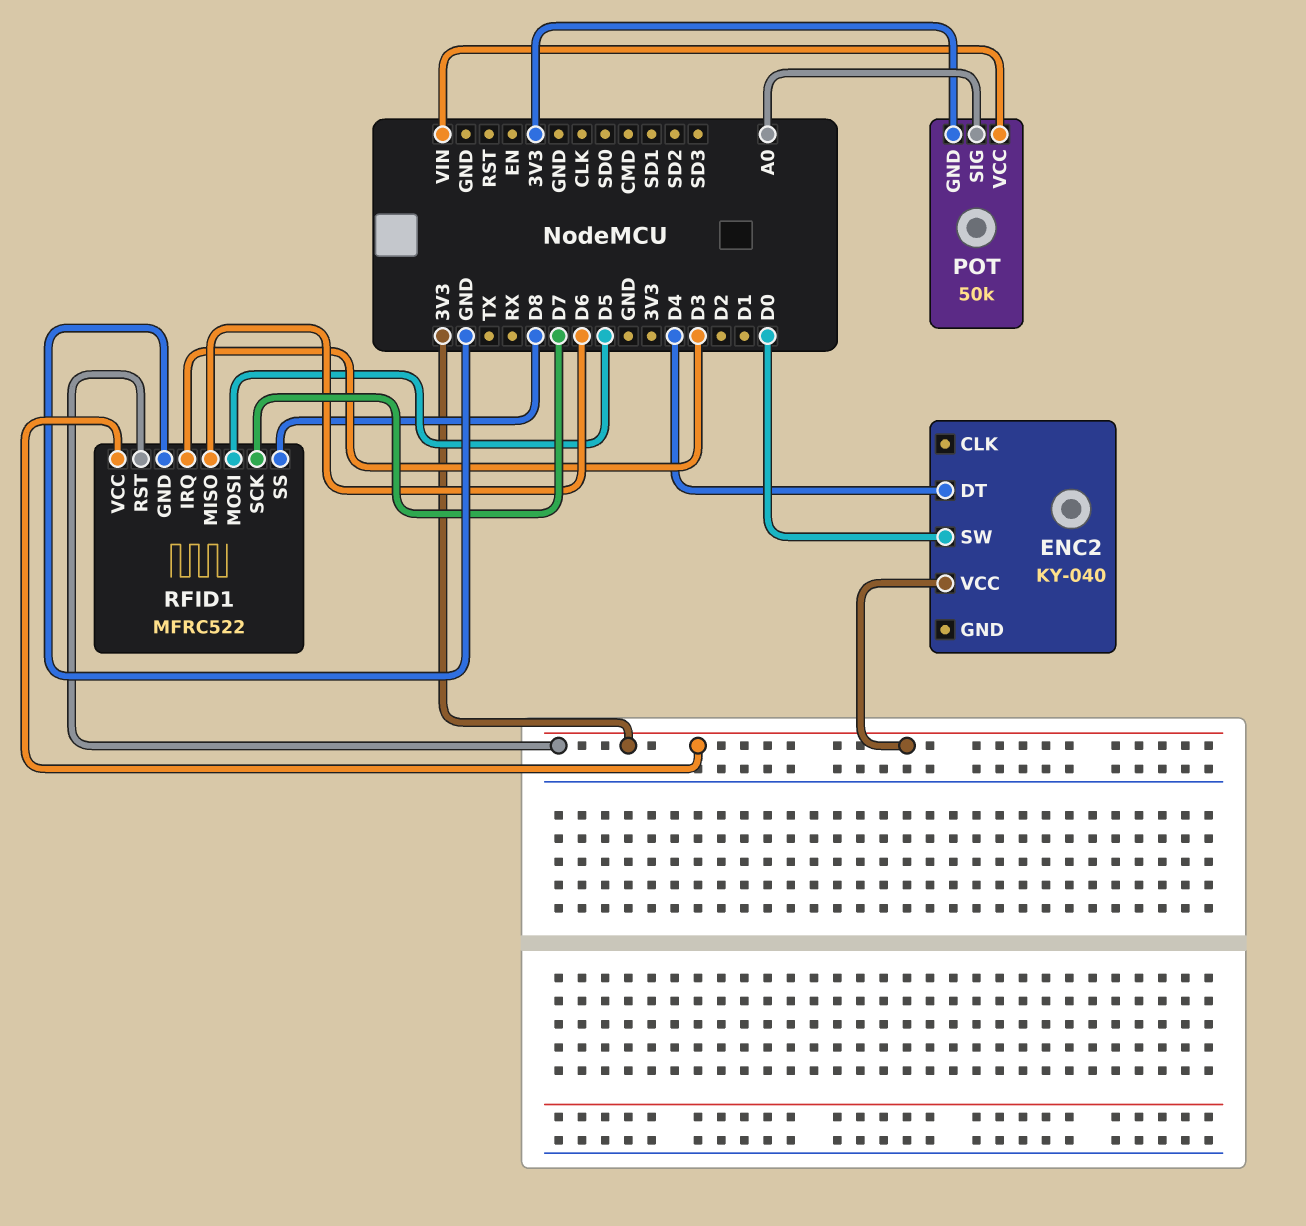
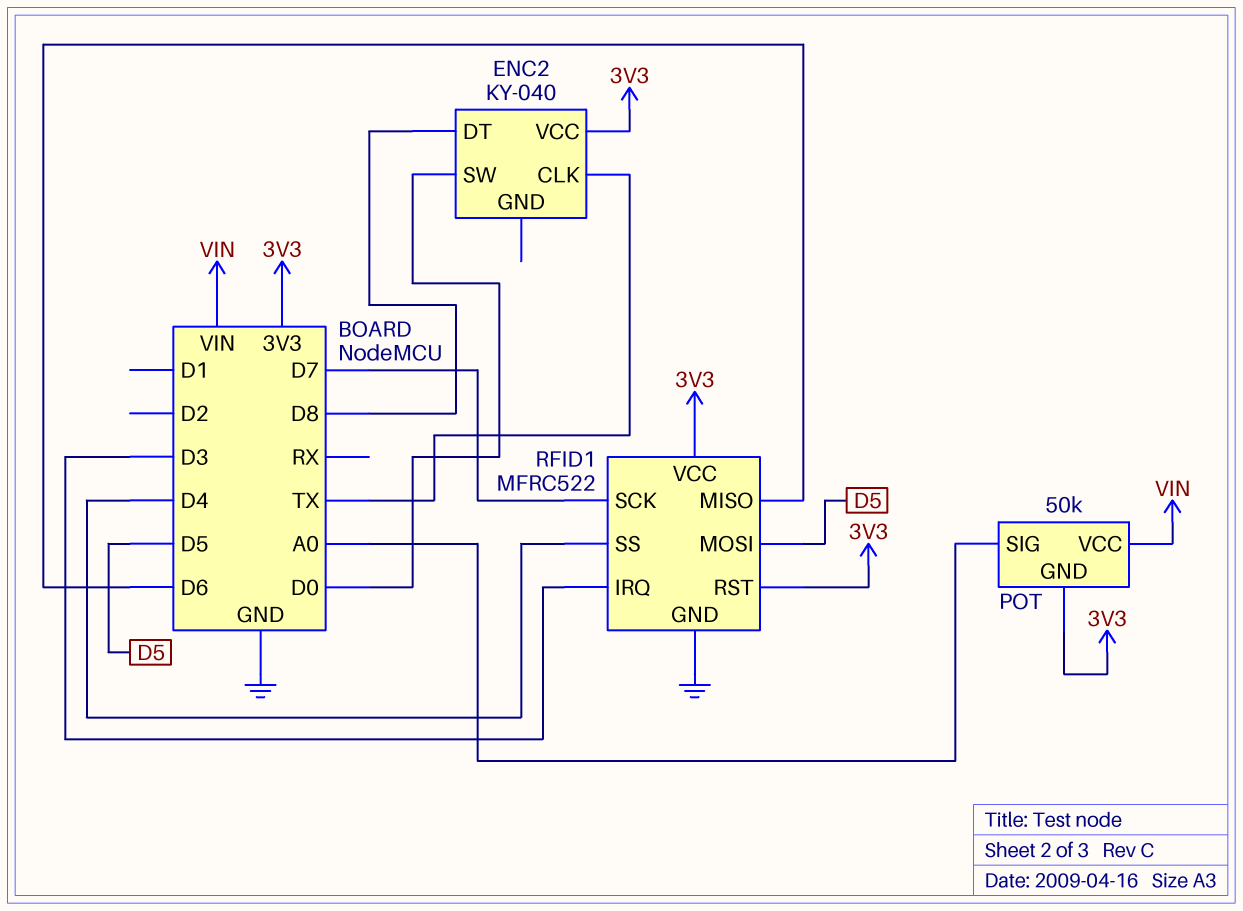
ENC2 pin CLK: none -> TX
ENC2 pin DT: D4 -> D8
RFID1 pin SS: D8 -> D4

